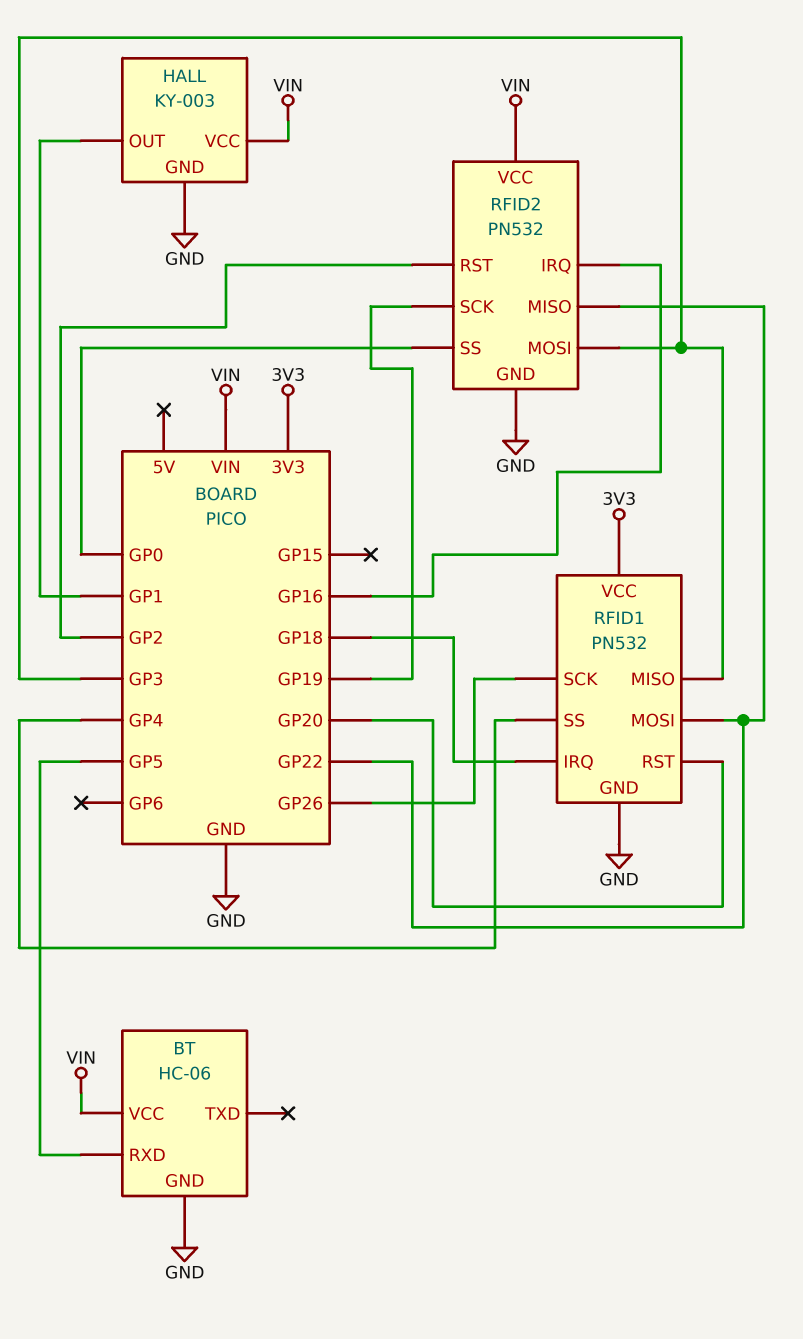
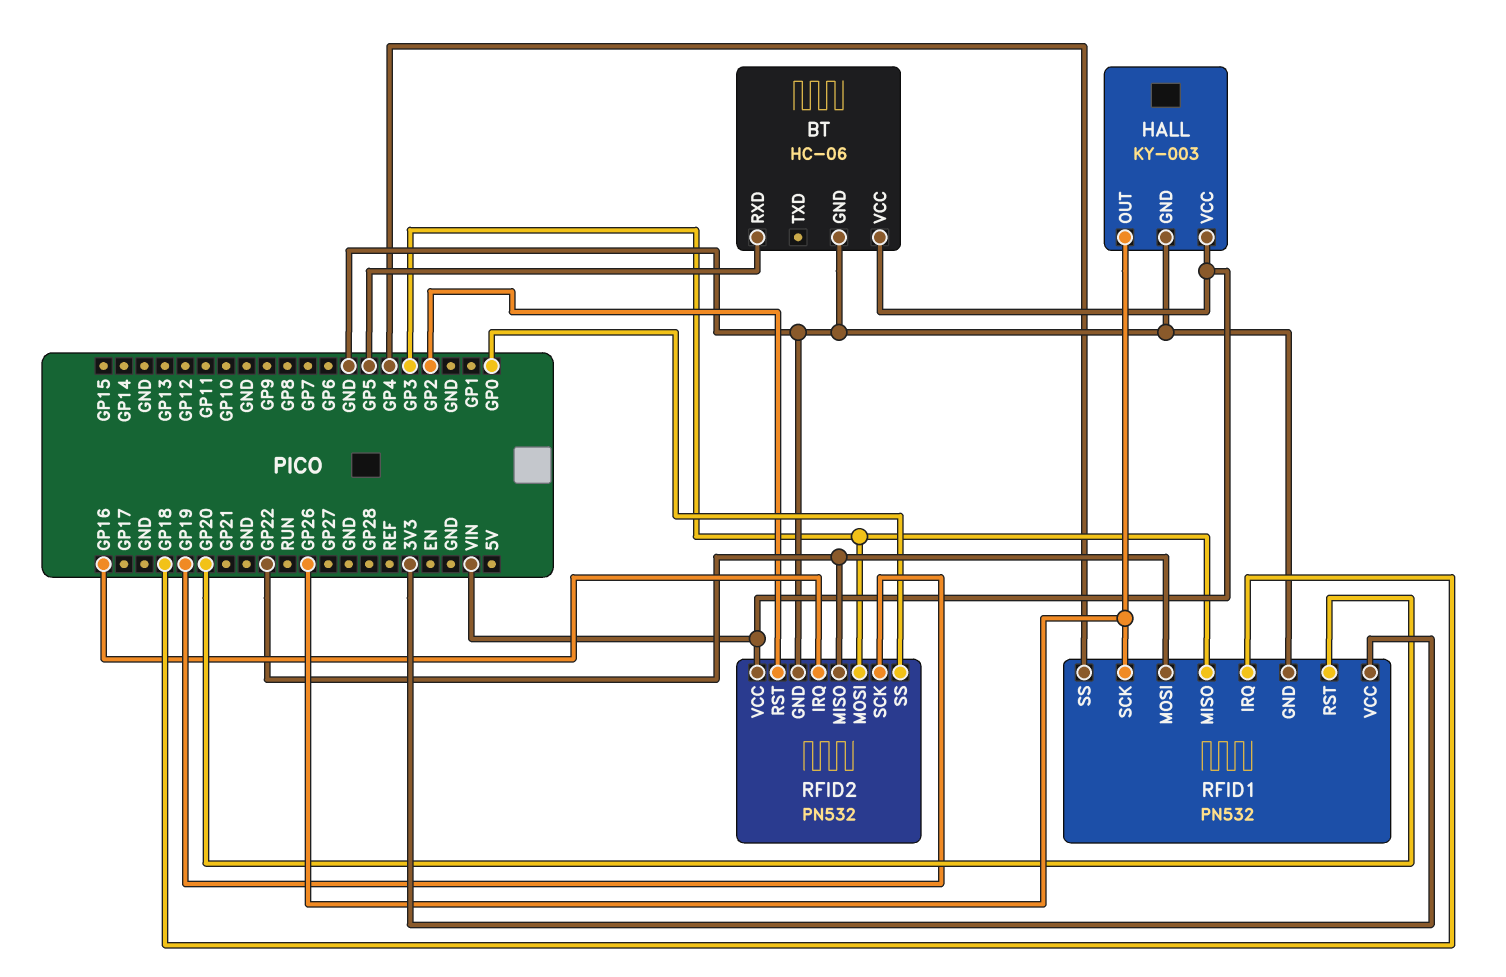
HALL pin OUT: GP1 -> GP26

